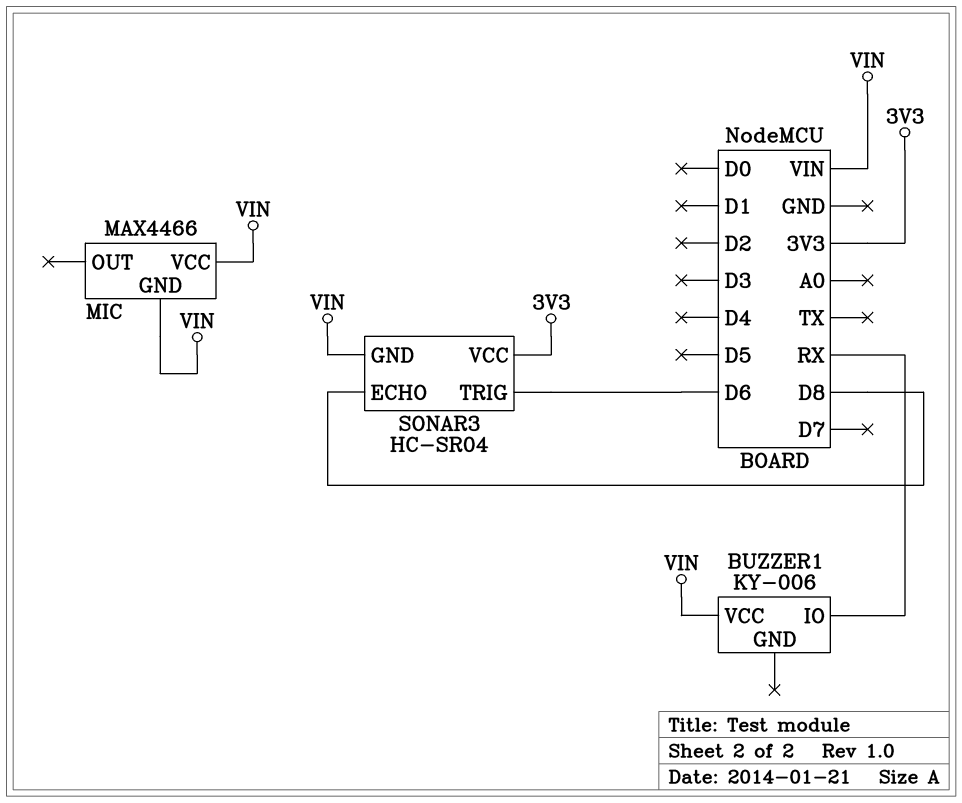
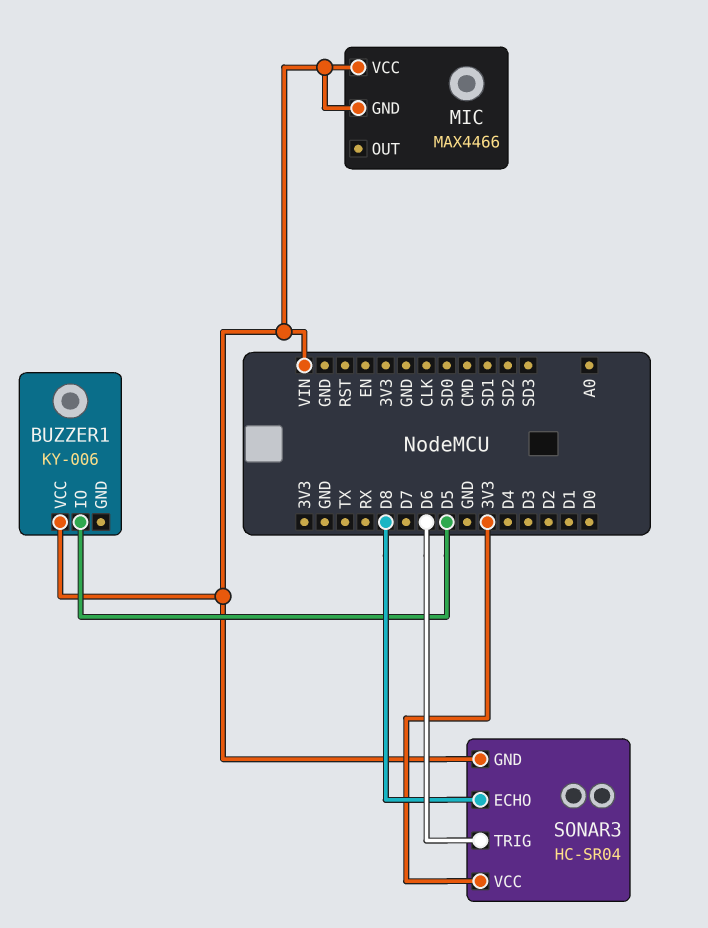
BUZZER1 pin IO: RX -> D5

